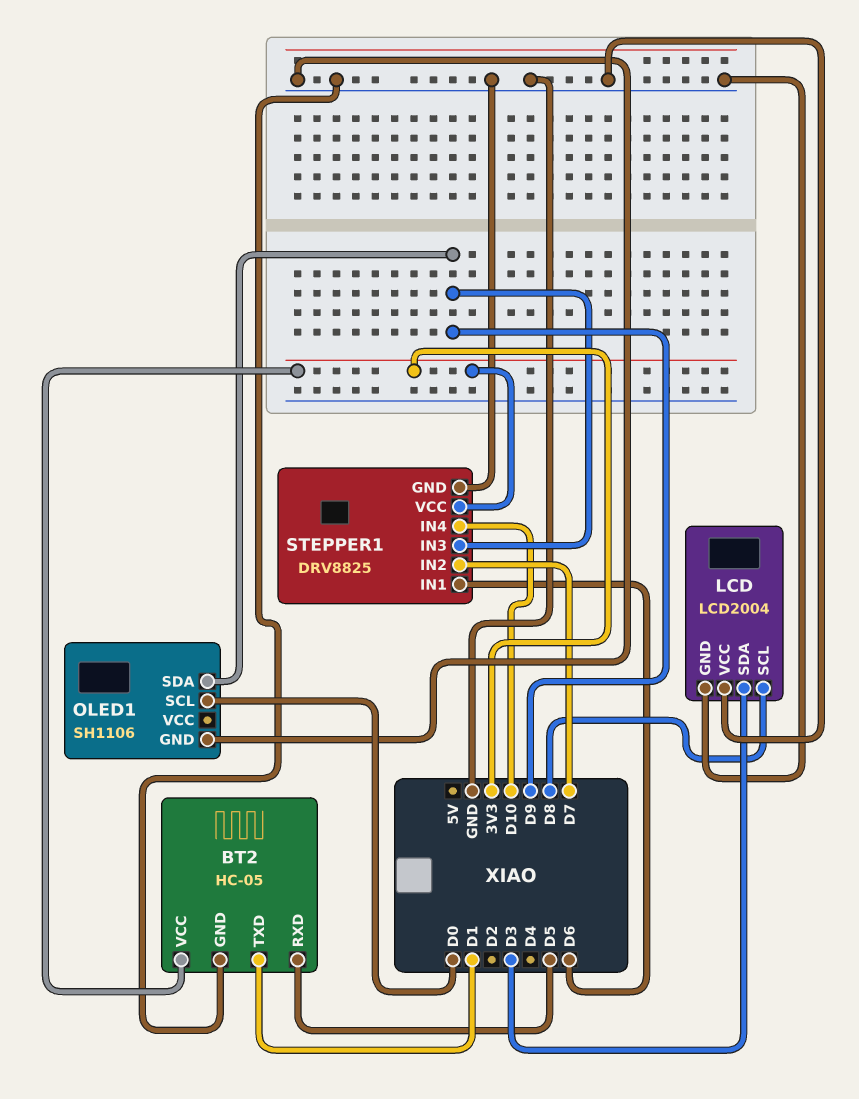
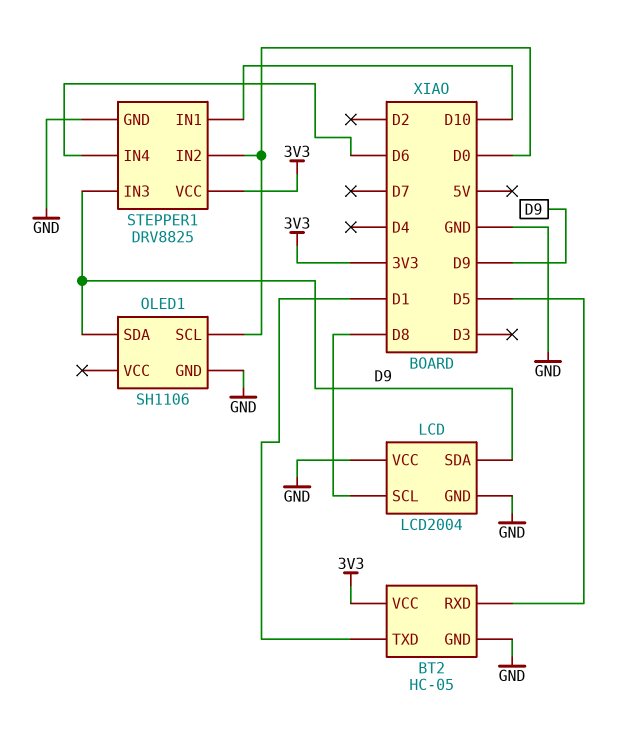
LCD pin SDA: D3 -> D9
STEPPER1 pin IN1: D6 -> D10
STEPPER1 pin IN2: D7 -> D0
STEPPER1 pin IN4: D10 -> D6

